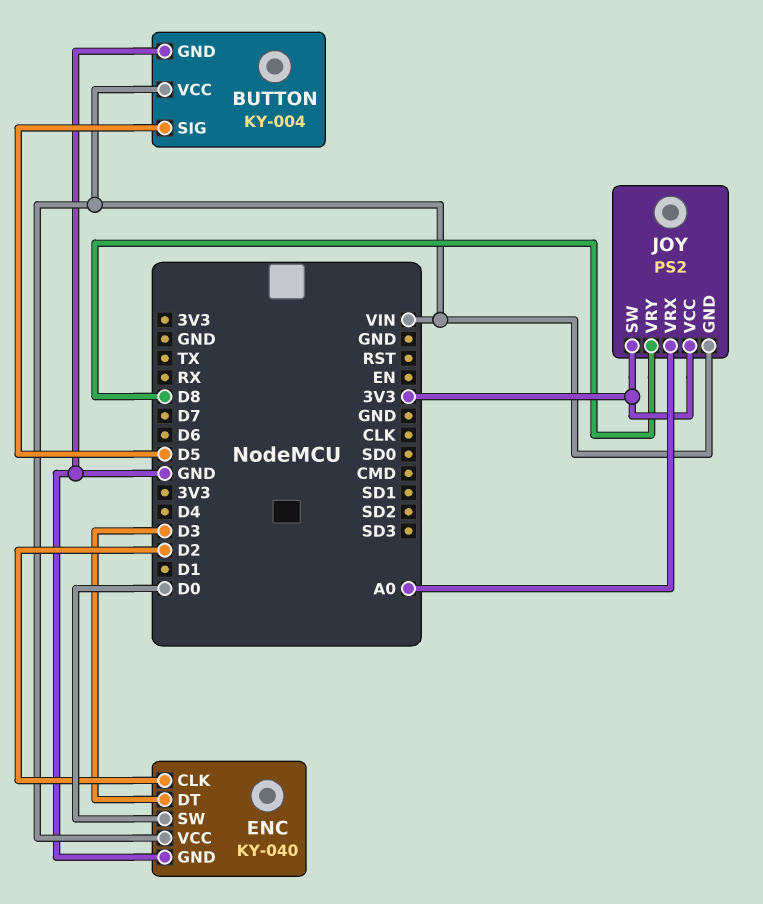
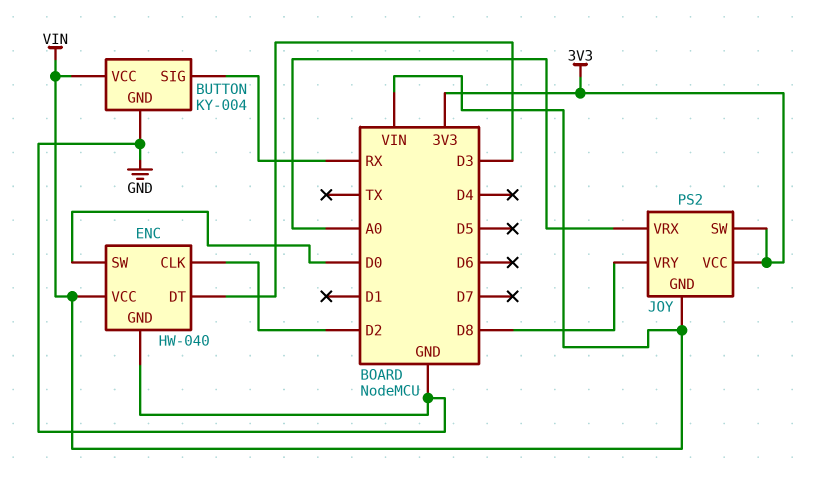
BUTTON pin SIG: D5 -> RX
ENC: KY-040 -> HW-040

